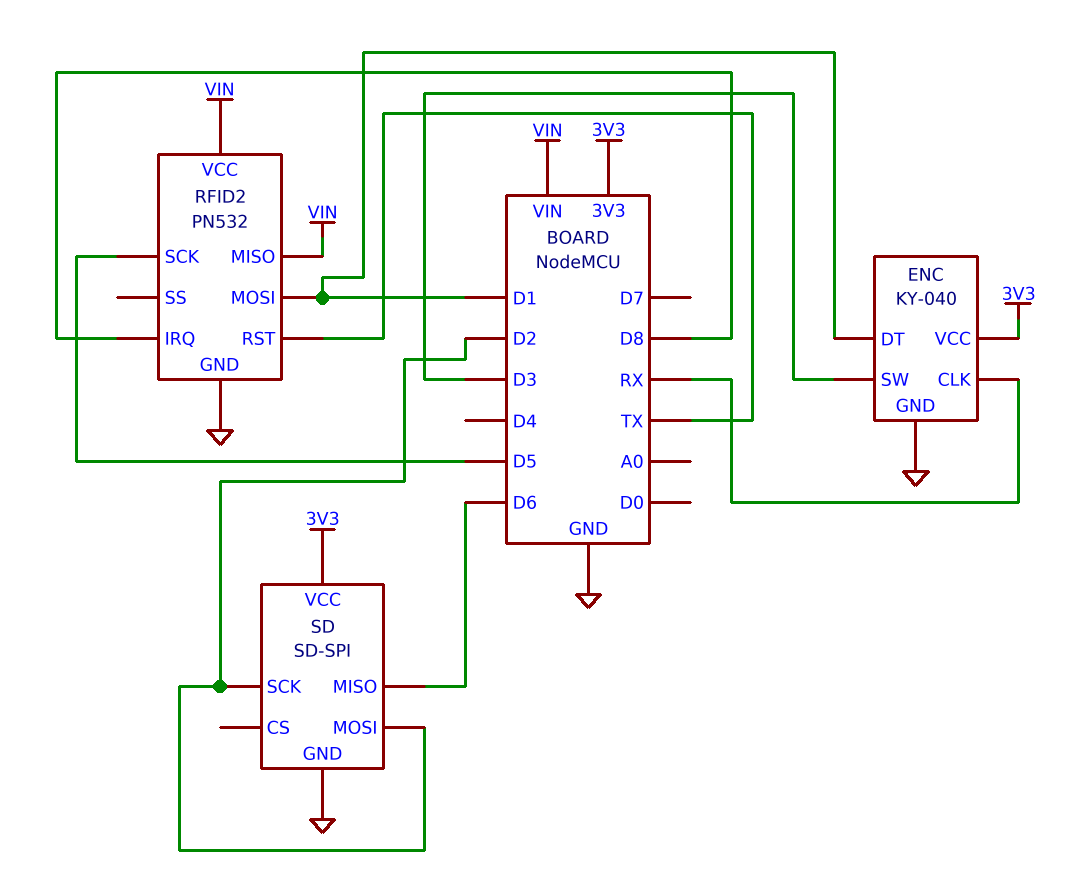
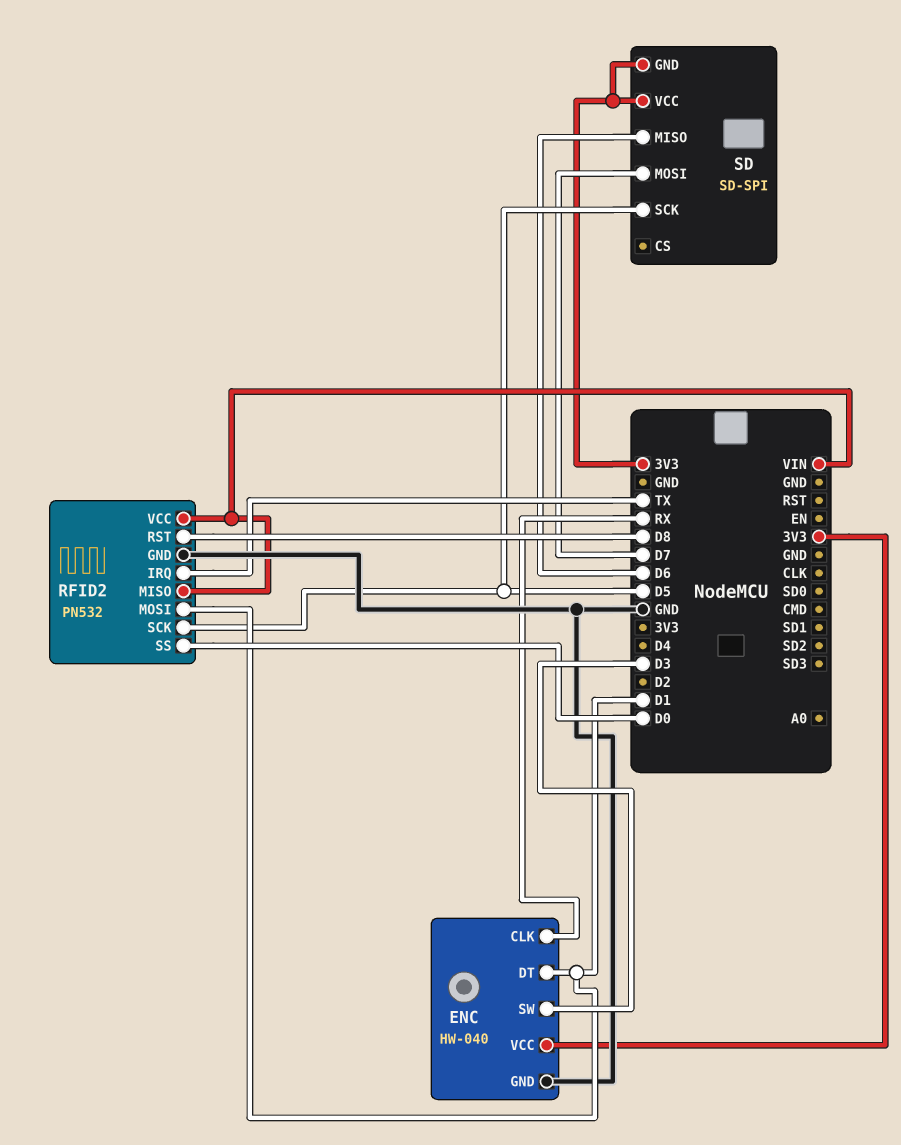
ENC: KY-040 -> HW-040
RFID2 pin IRQ: D8 -> TX
RFID2 pin RST: TX -> D8
RFID2 pin SS: none -> D0
SD pin GND: GND -> 3V3
SD pin MOSI: D2 -> D7
SD pin SCK: D2 -> D5

